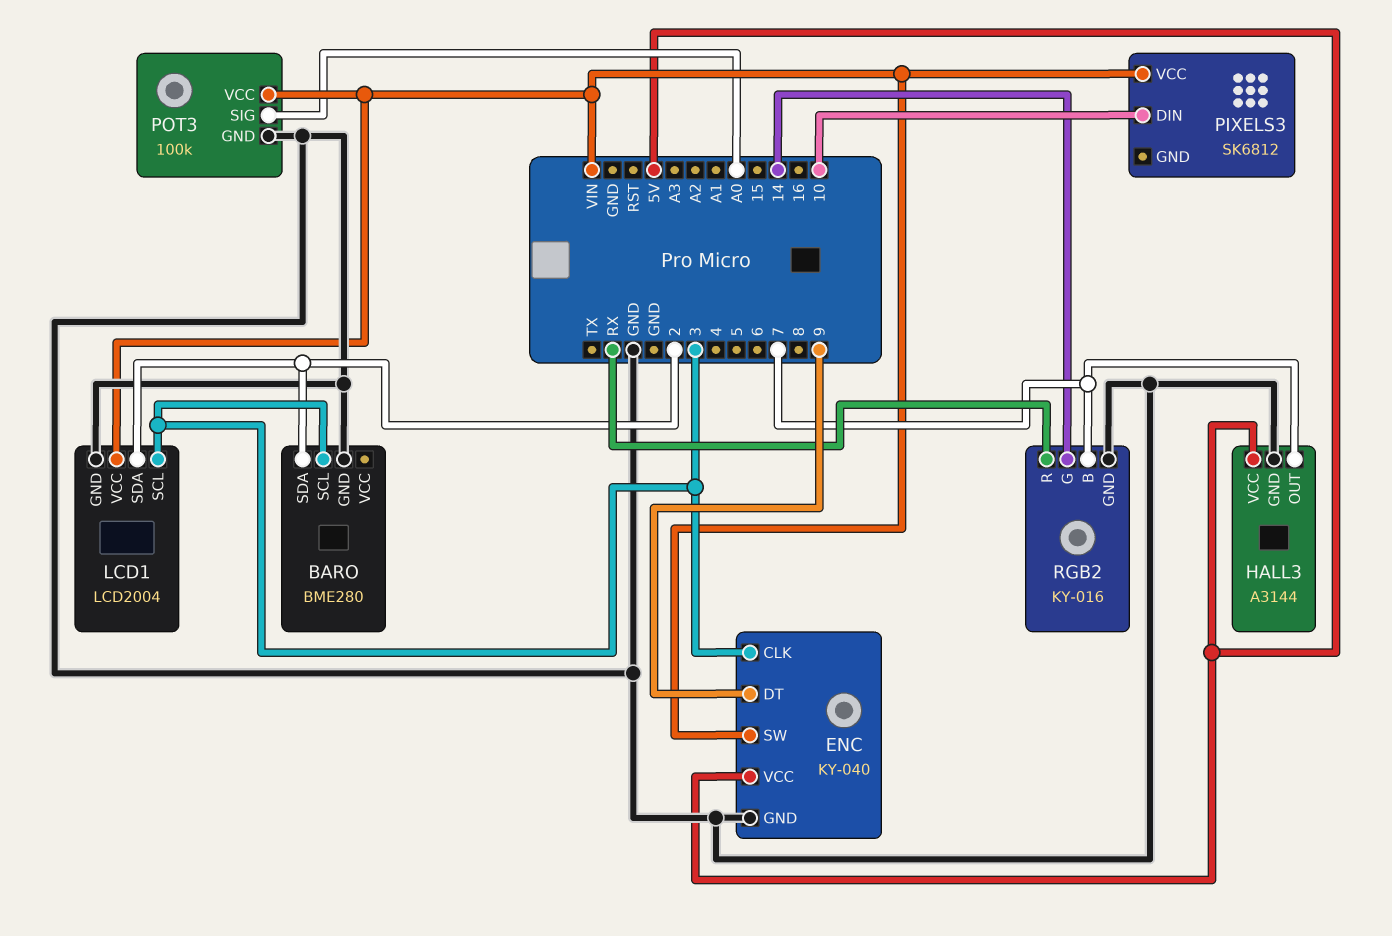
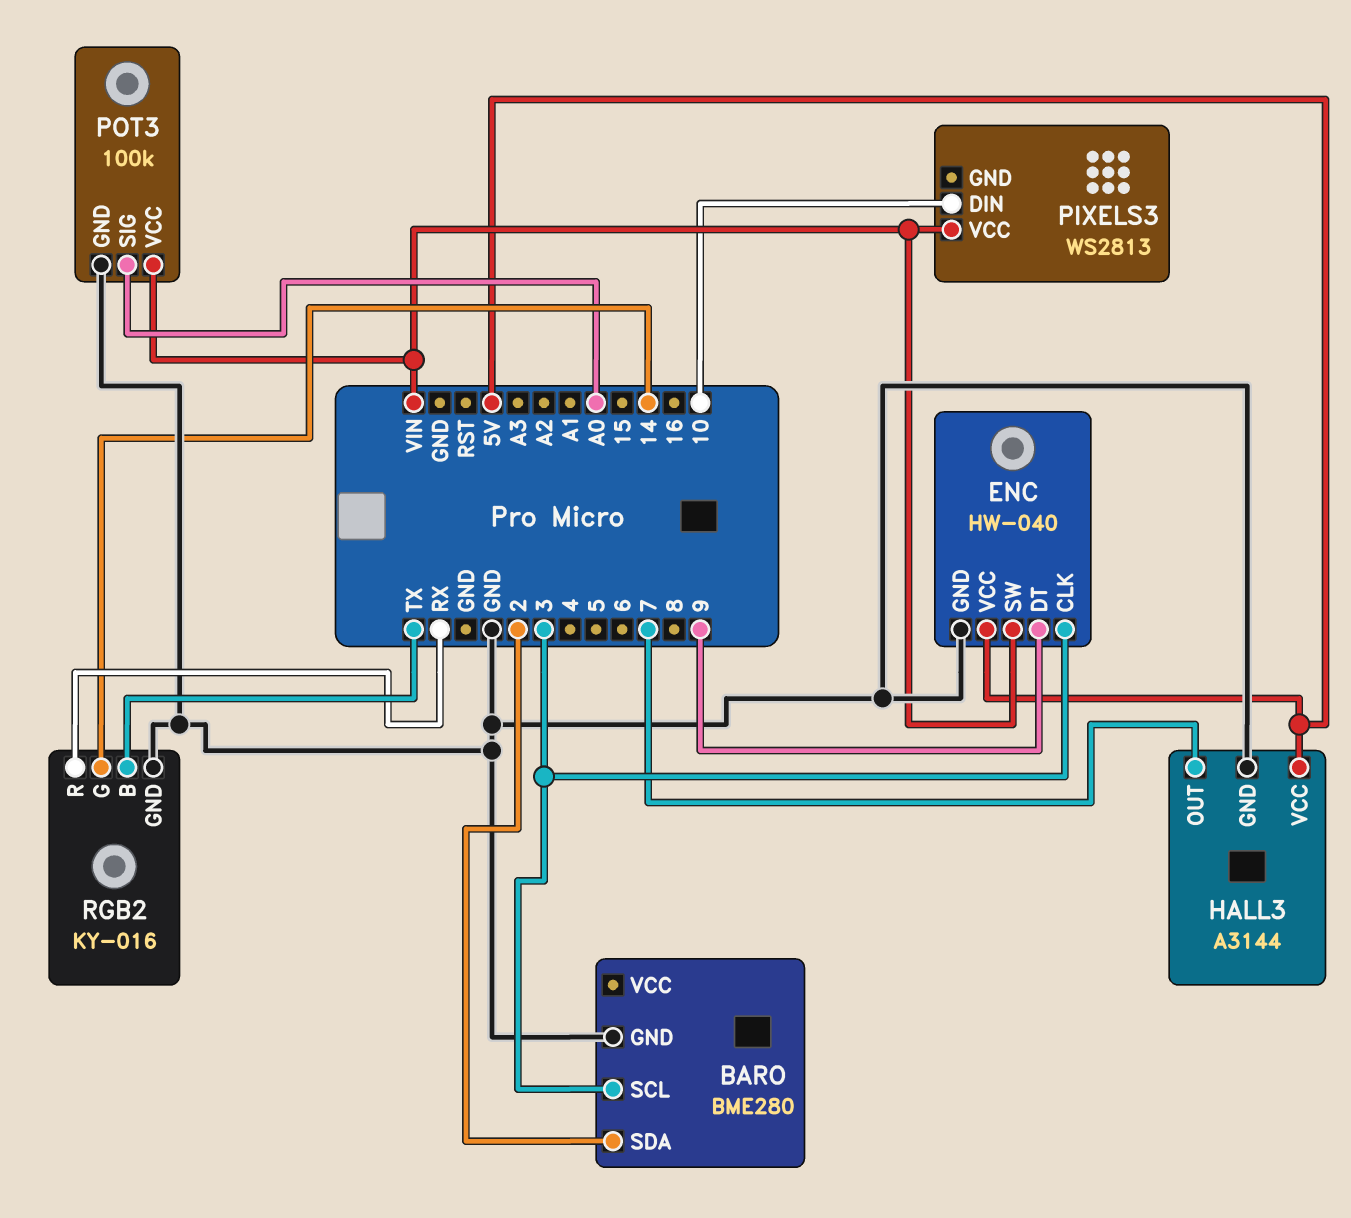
ENC: KY-040 -> HW-040
LCD1: LCD2004 -> none
LCD1 pin GND: GND -> none
LCD1 pin SCL: 3 -> none
LCD1 pin SDA: 2 -> none
LCD1 pin VCC: VIN -> none
PIXELS3: SK6812 -> WS2813
RGB2 pin B: 7 -> TX

